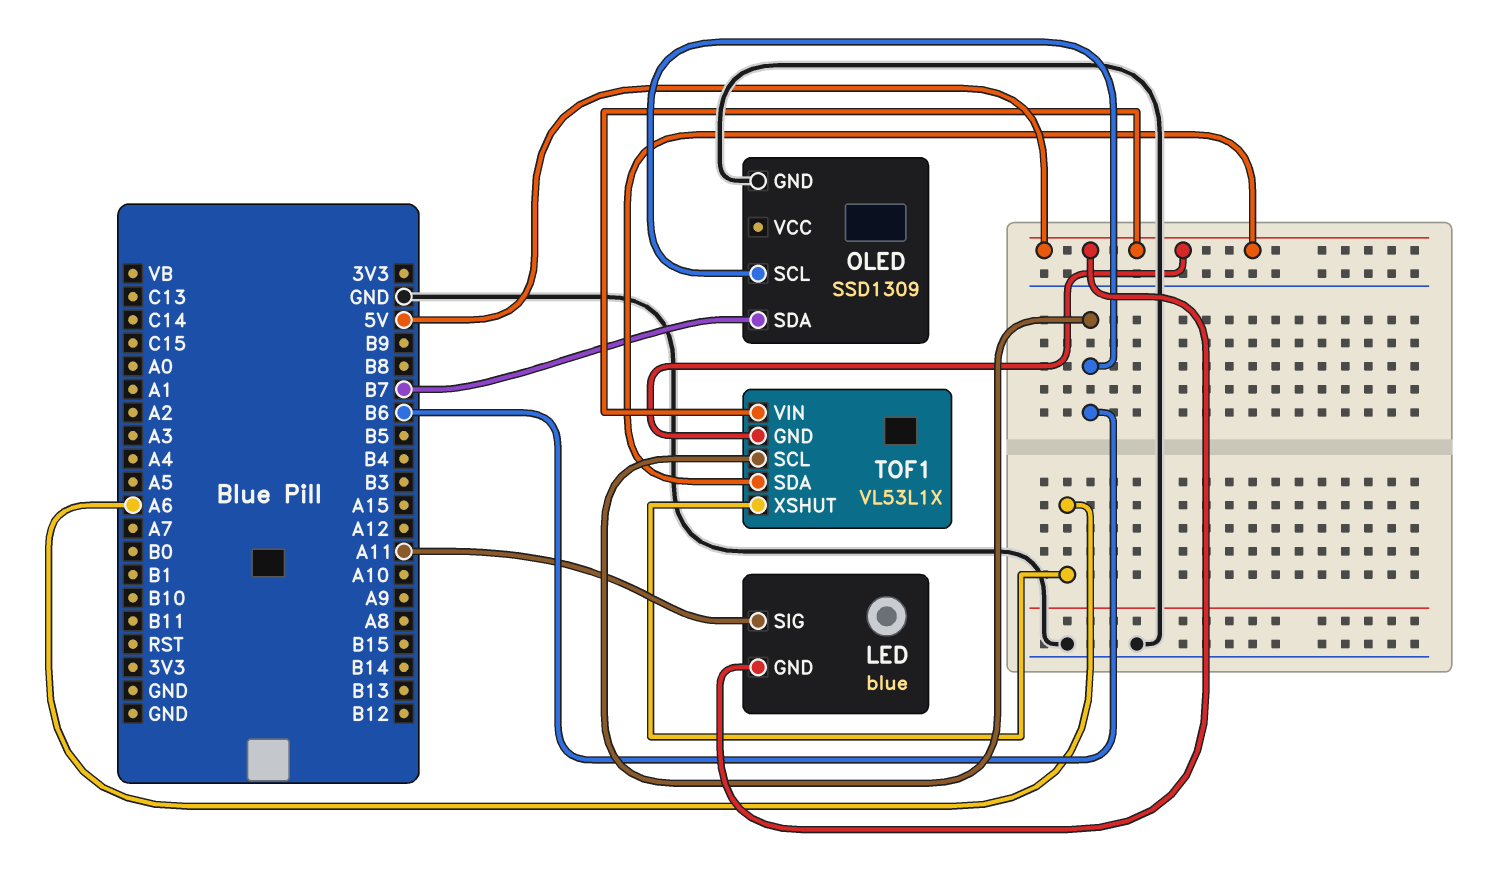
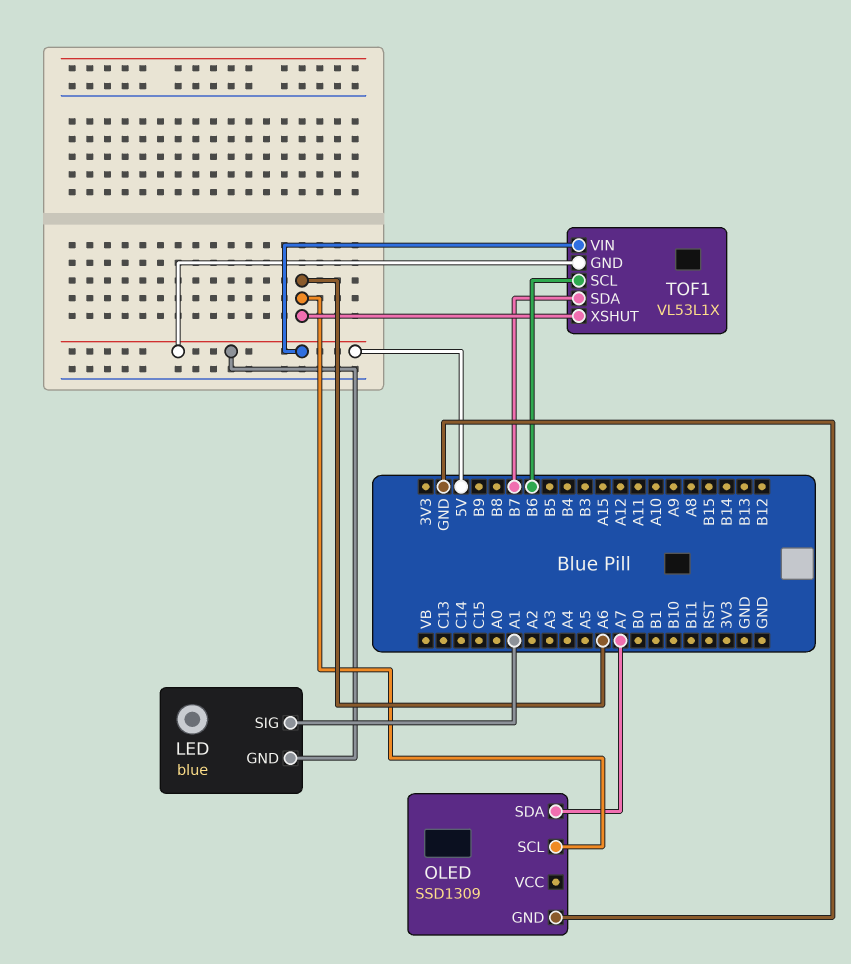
LED pin SIG: A11 -> A1
OLED pin SCL: B6 -> A6
OLED pin SDA: B7 -> A7
TOF1 pin SDA: 5V -> B7

